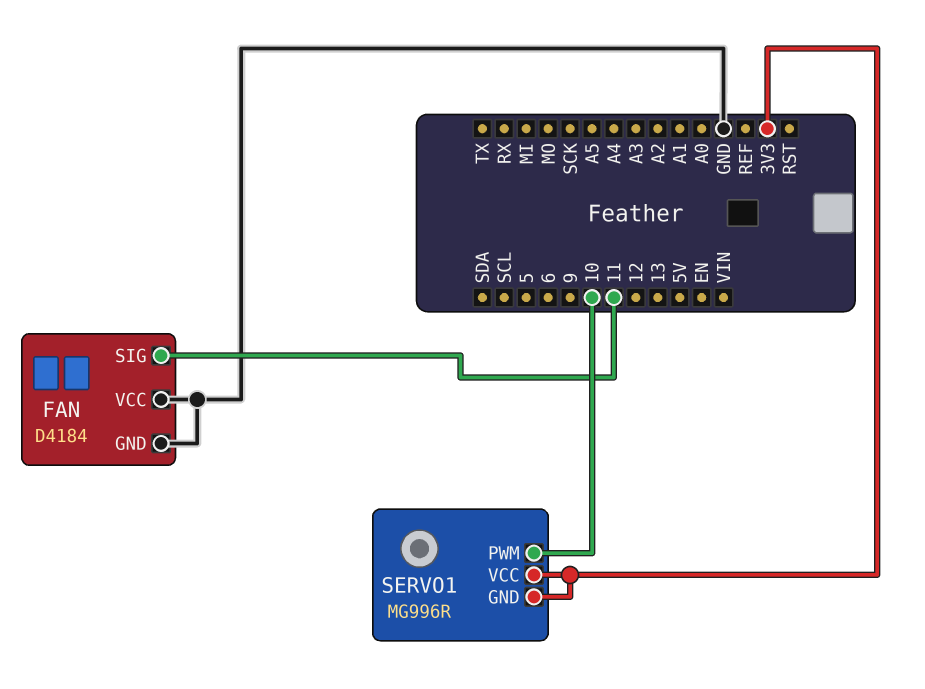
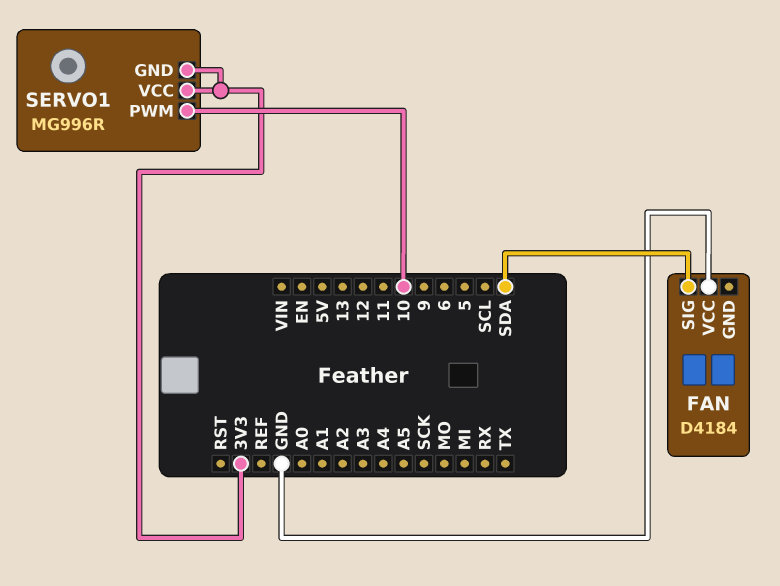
FAN pin GND: GND -> none
FAN pin SIG: 11 -> SDA

